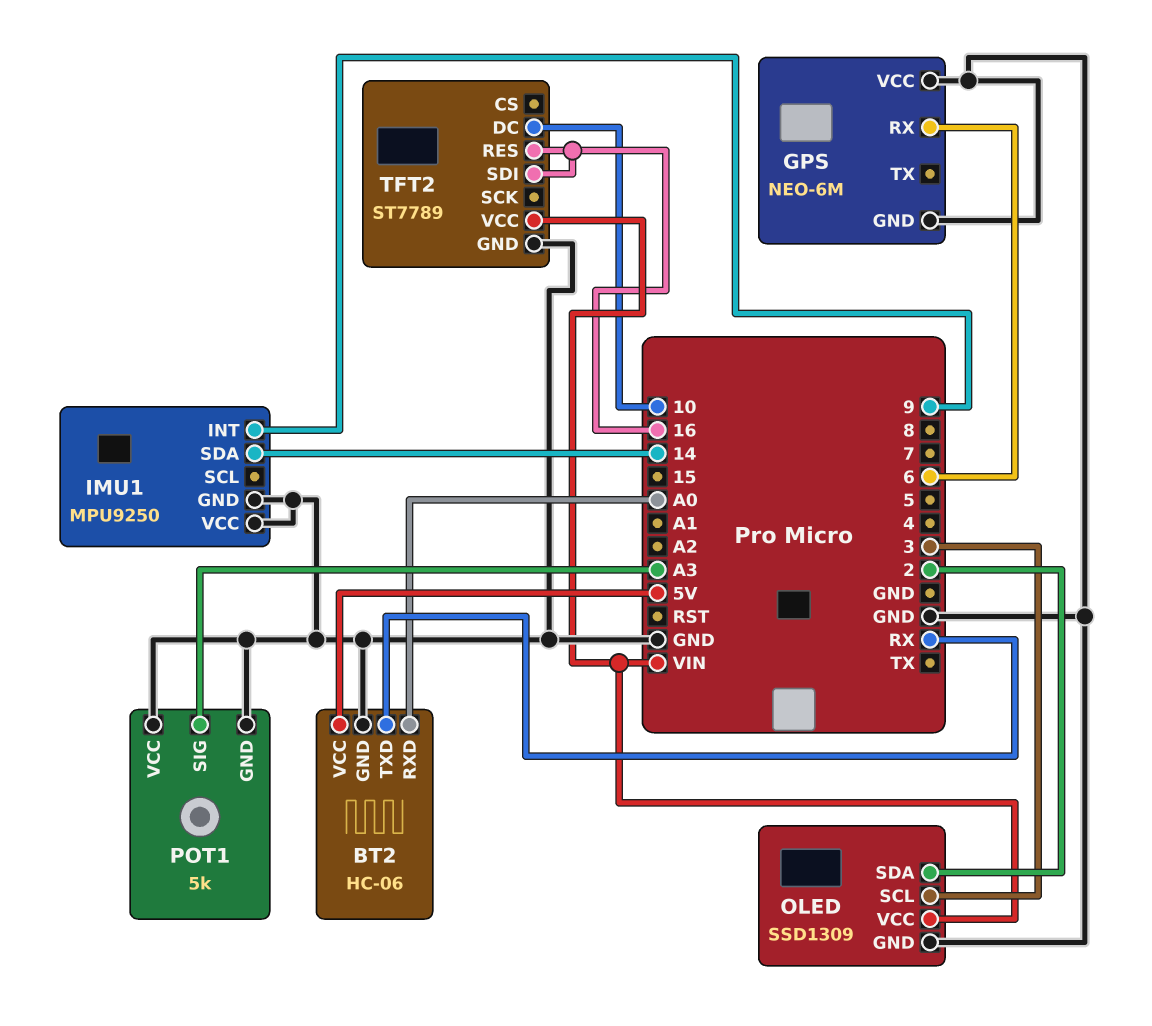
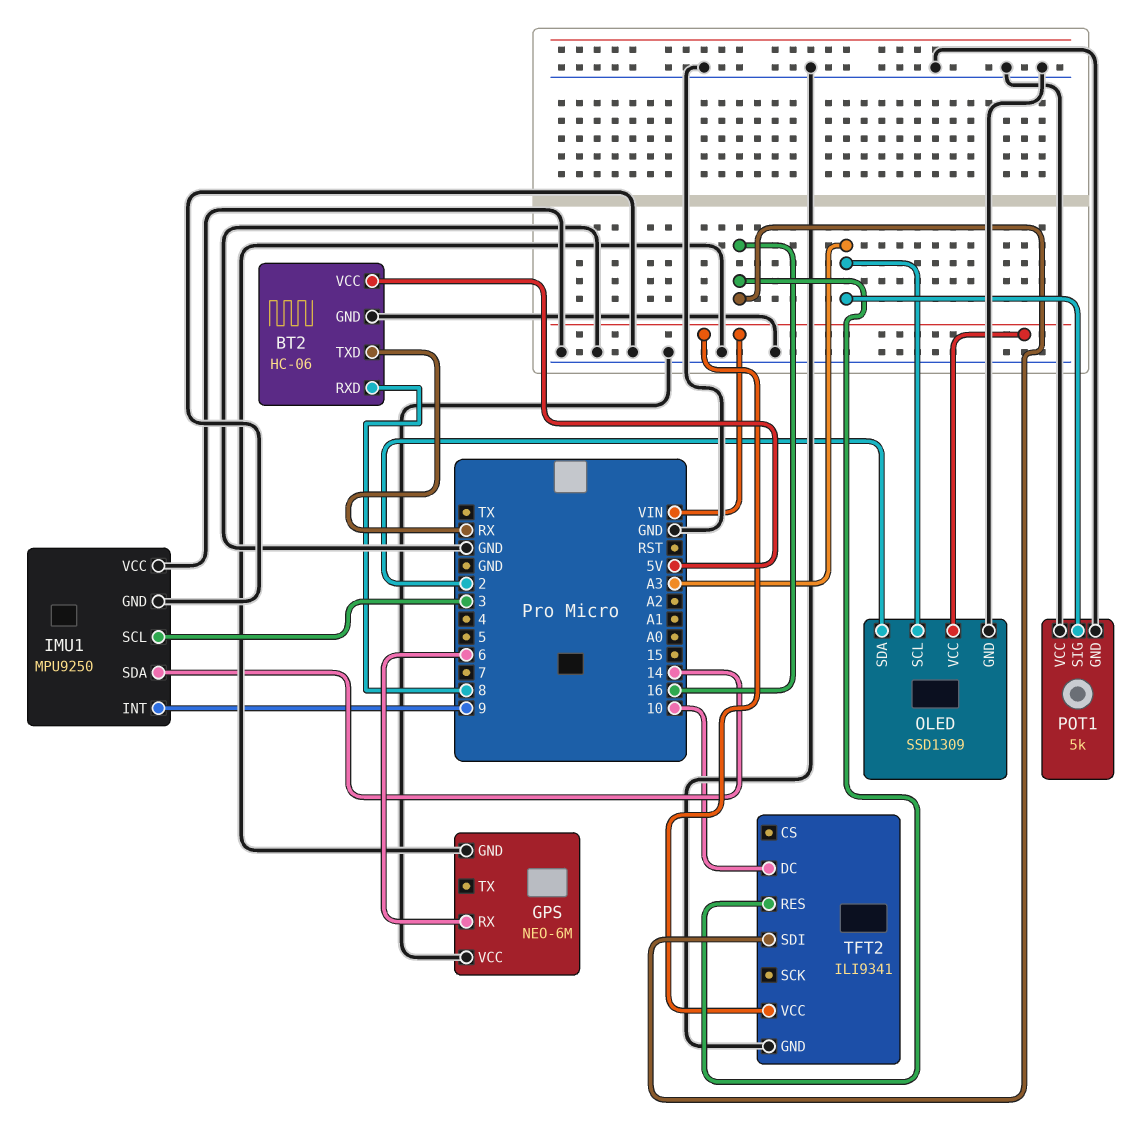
BT2 pin RXD: A0 -> 8
IMU1 pin SCL: none -> 3
OLED pin SCL: 3 -> A3
TFT2: ST7789 -> ILI9341

